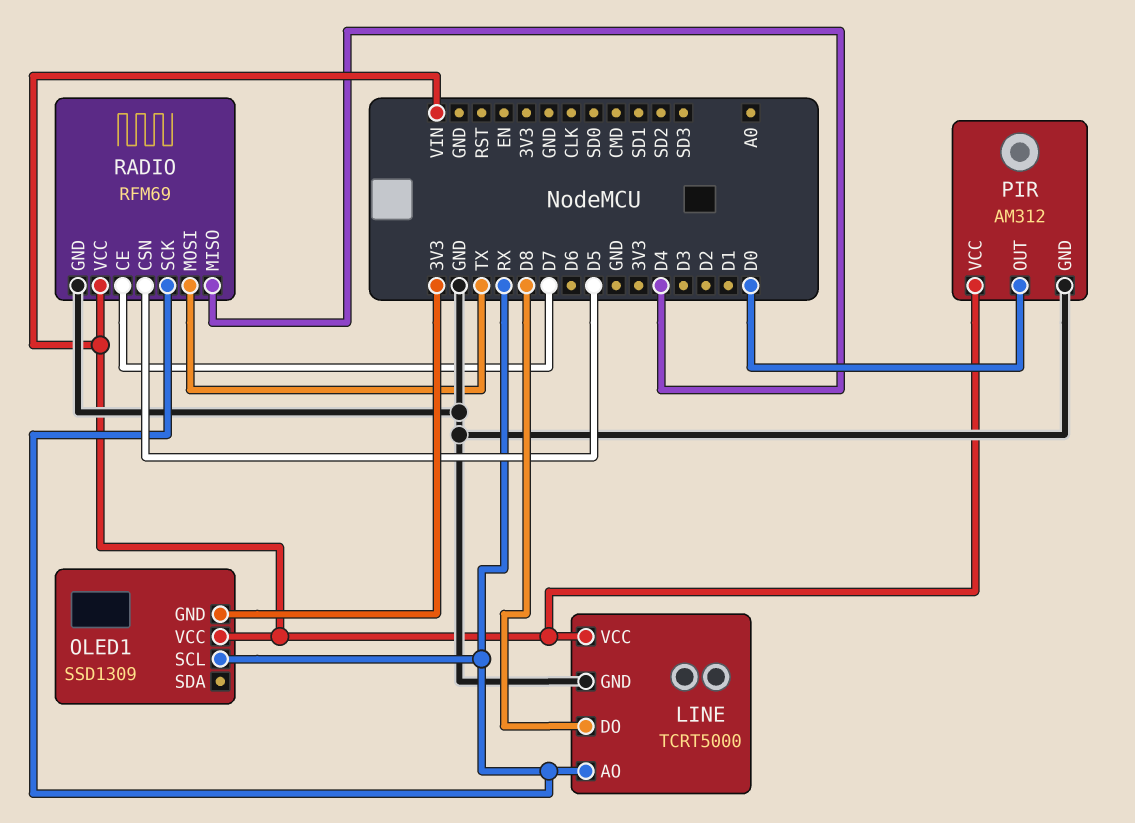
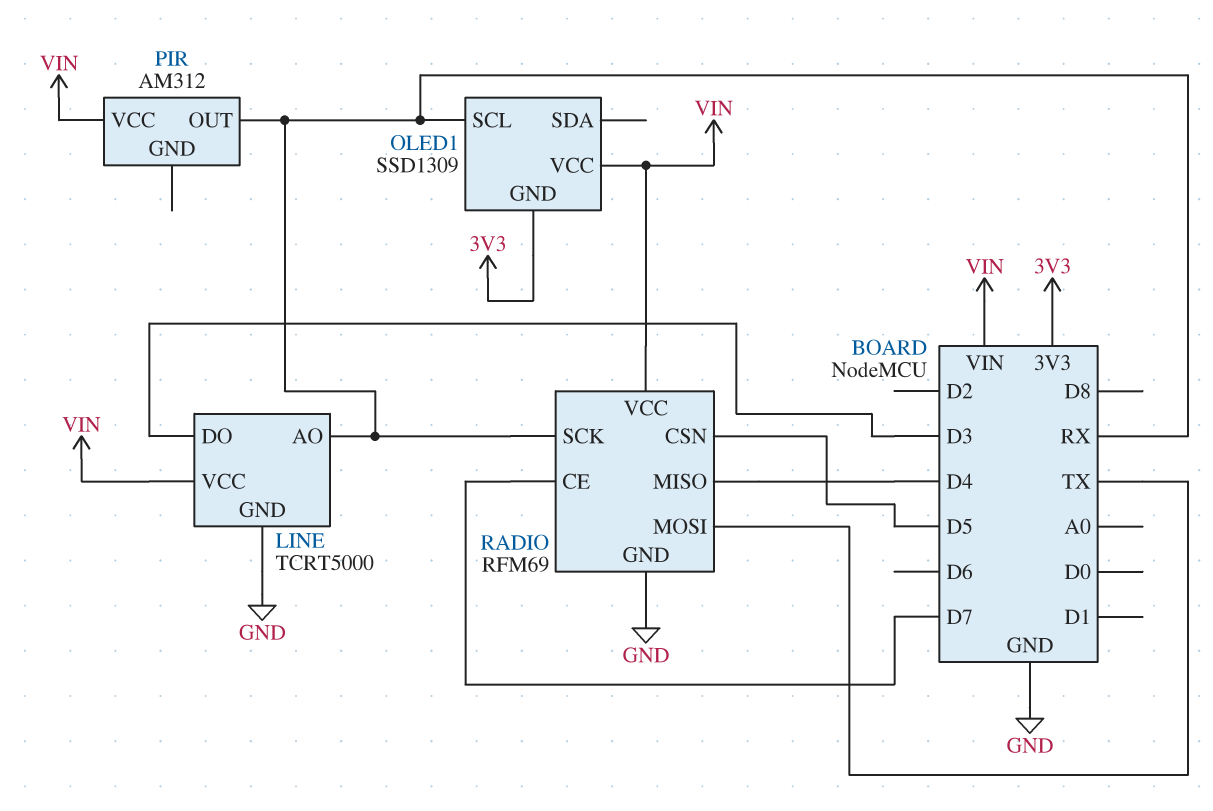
LINE pin DO: D8 -> D3
PIR pin GND: GND -> none
PIR pin OUT: D0 -> RX

